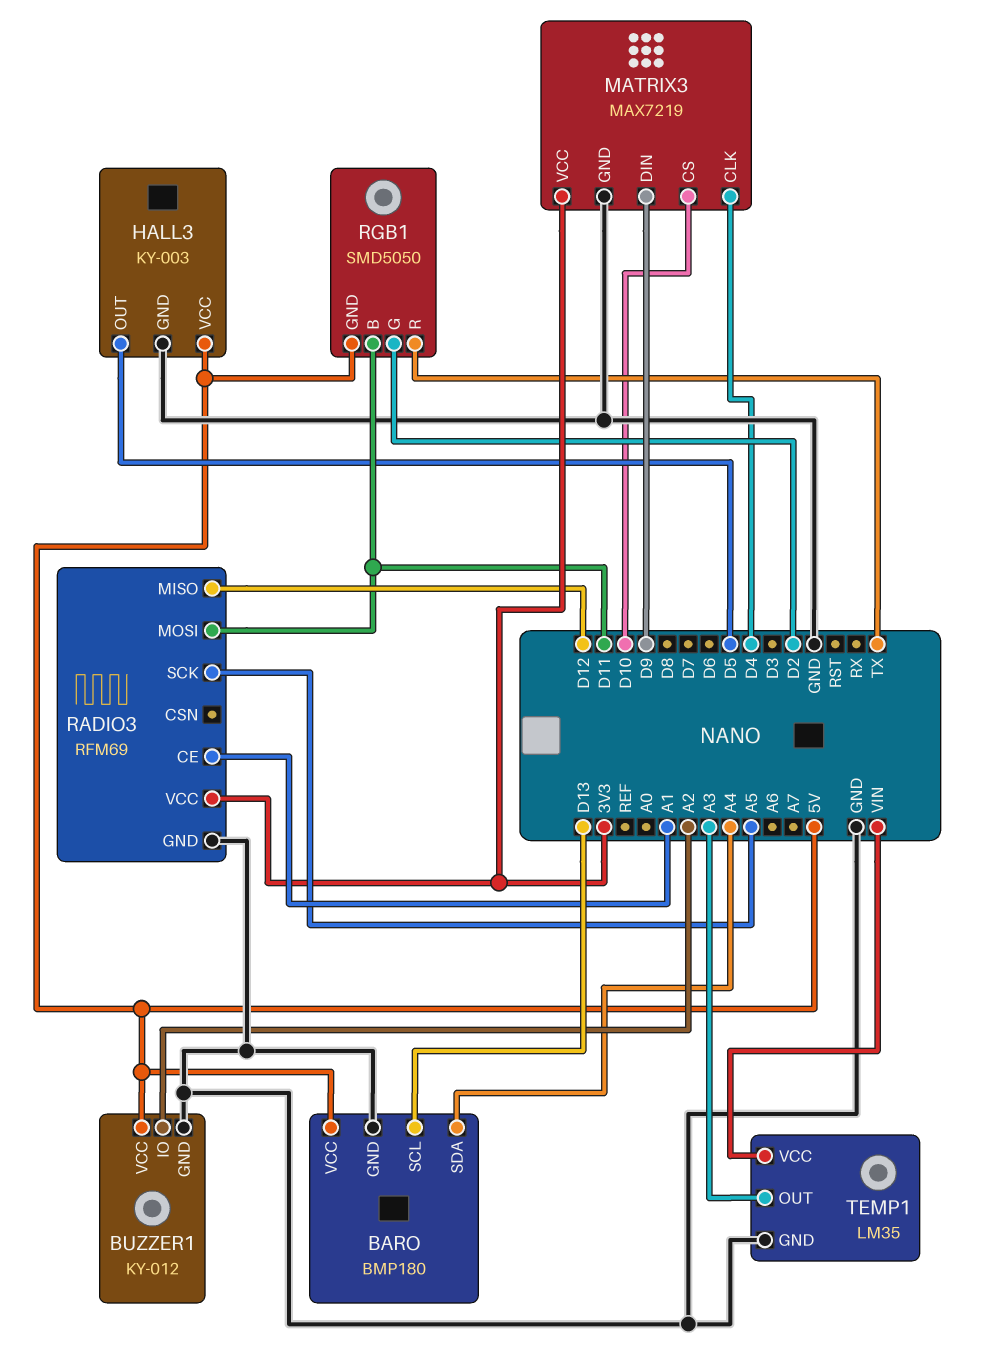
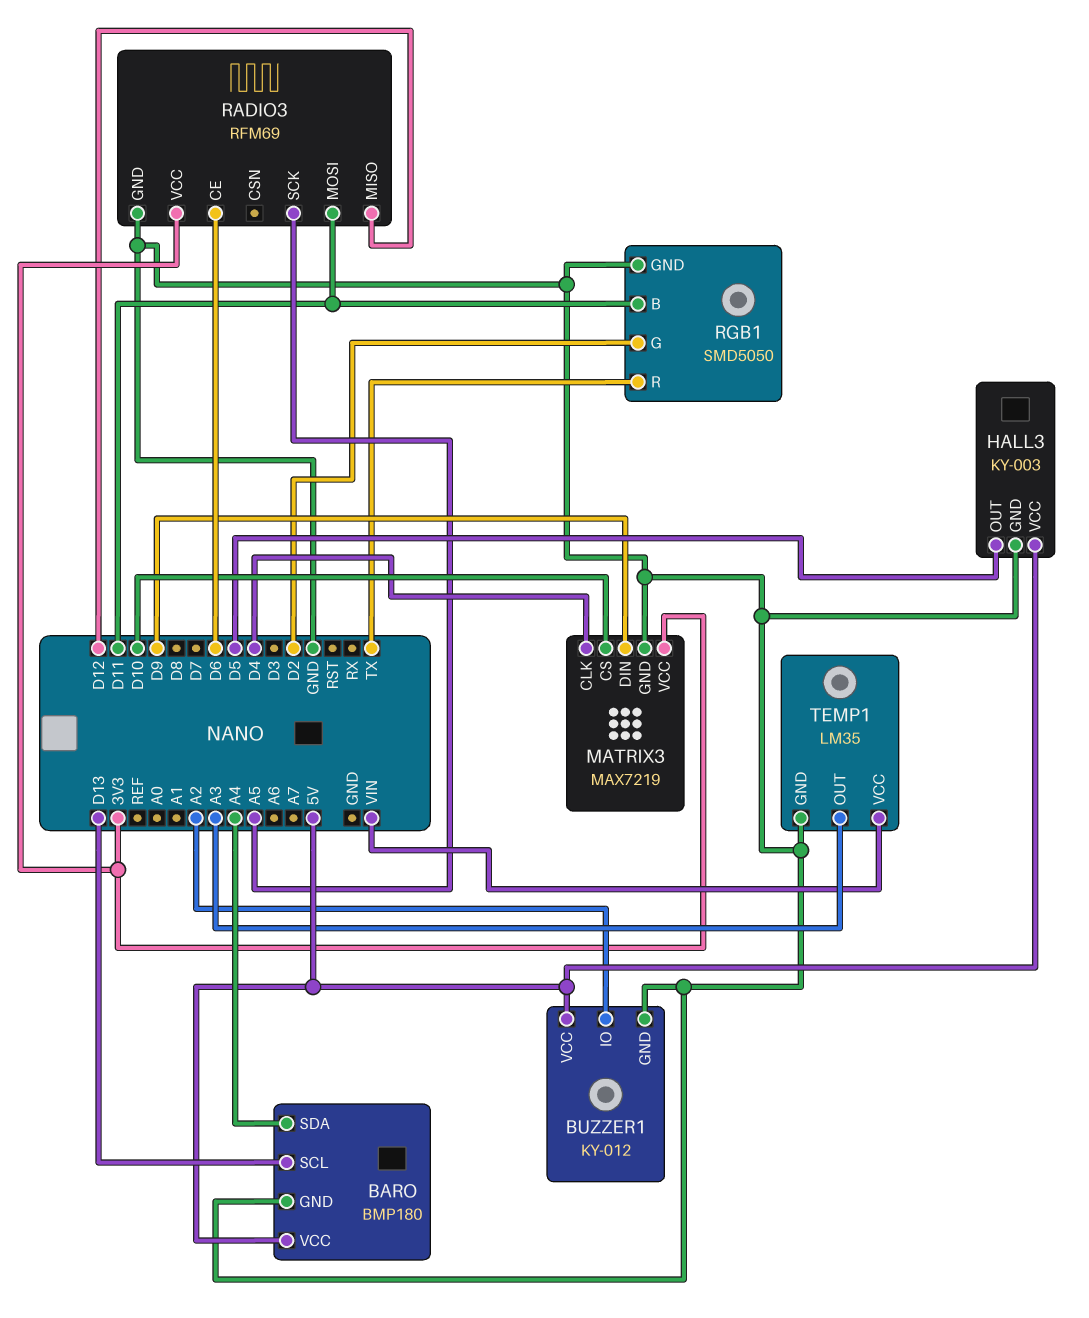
RADIO3 pin CE: A1 -> D6
RGB1 pin GND: 5V -> GND

